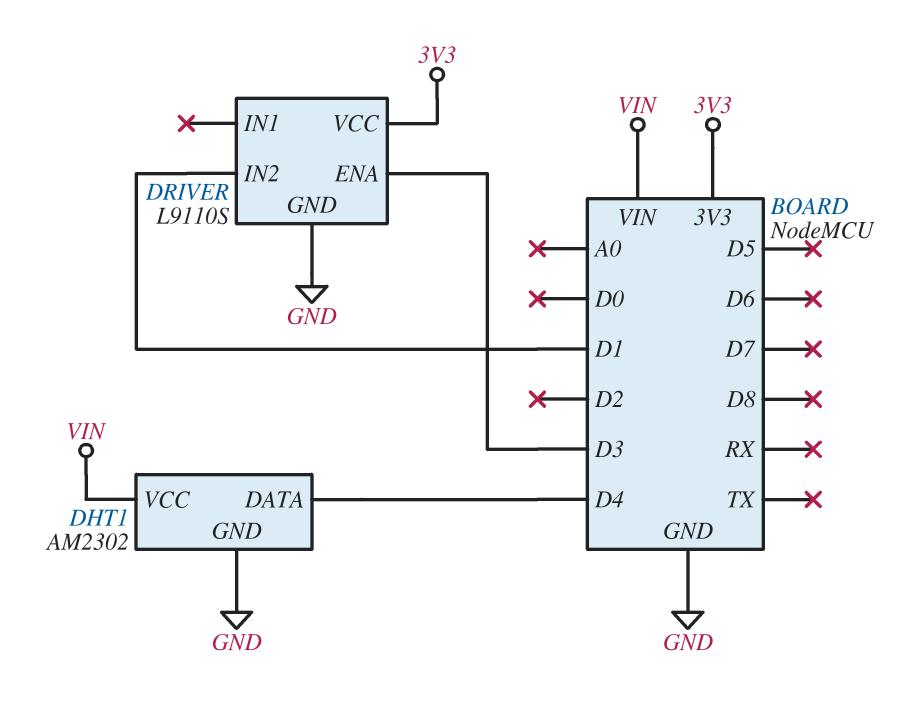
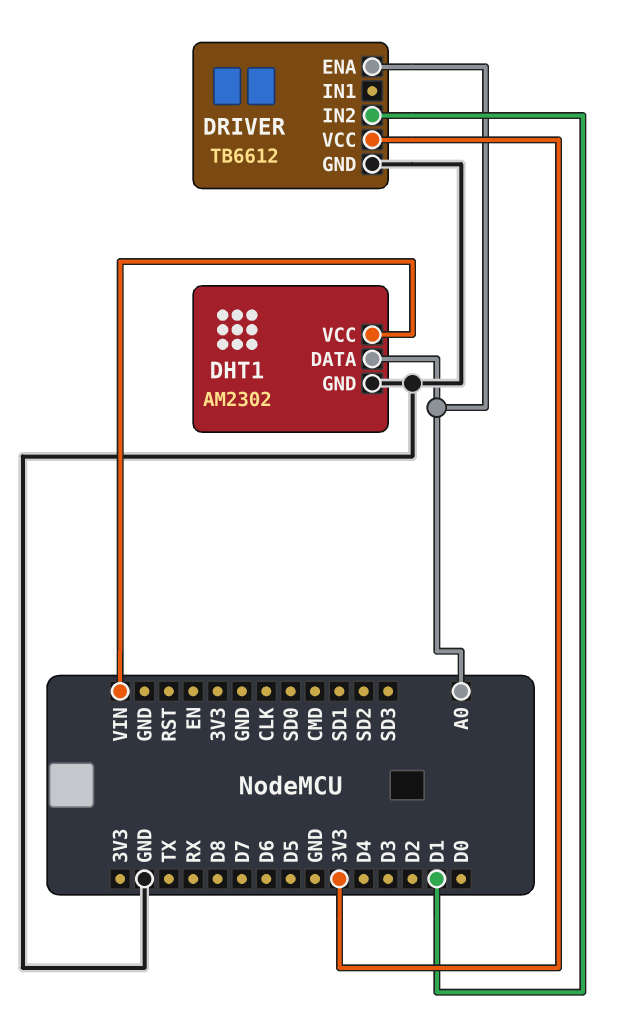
DHT1 pin DATA: D4 -> A0
DRIVER: L9110S -> TB6612
DRIVER pin ENA: D3 -> A0

